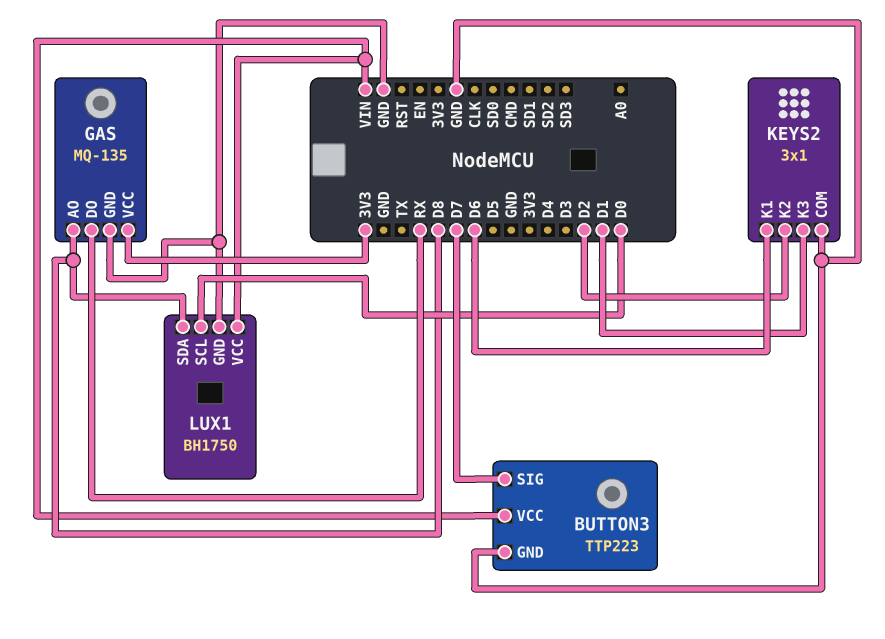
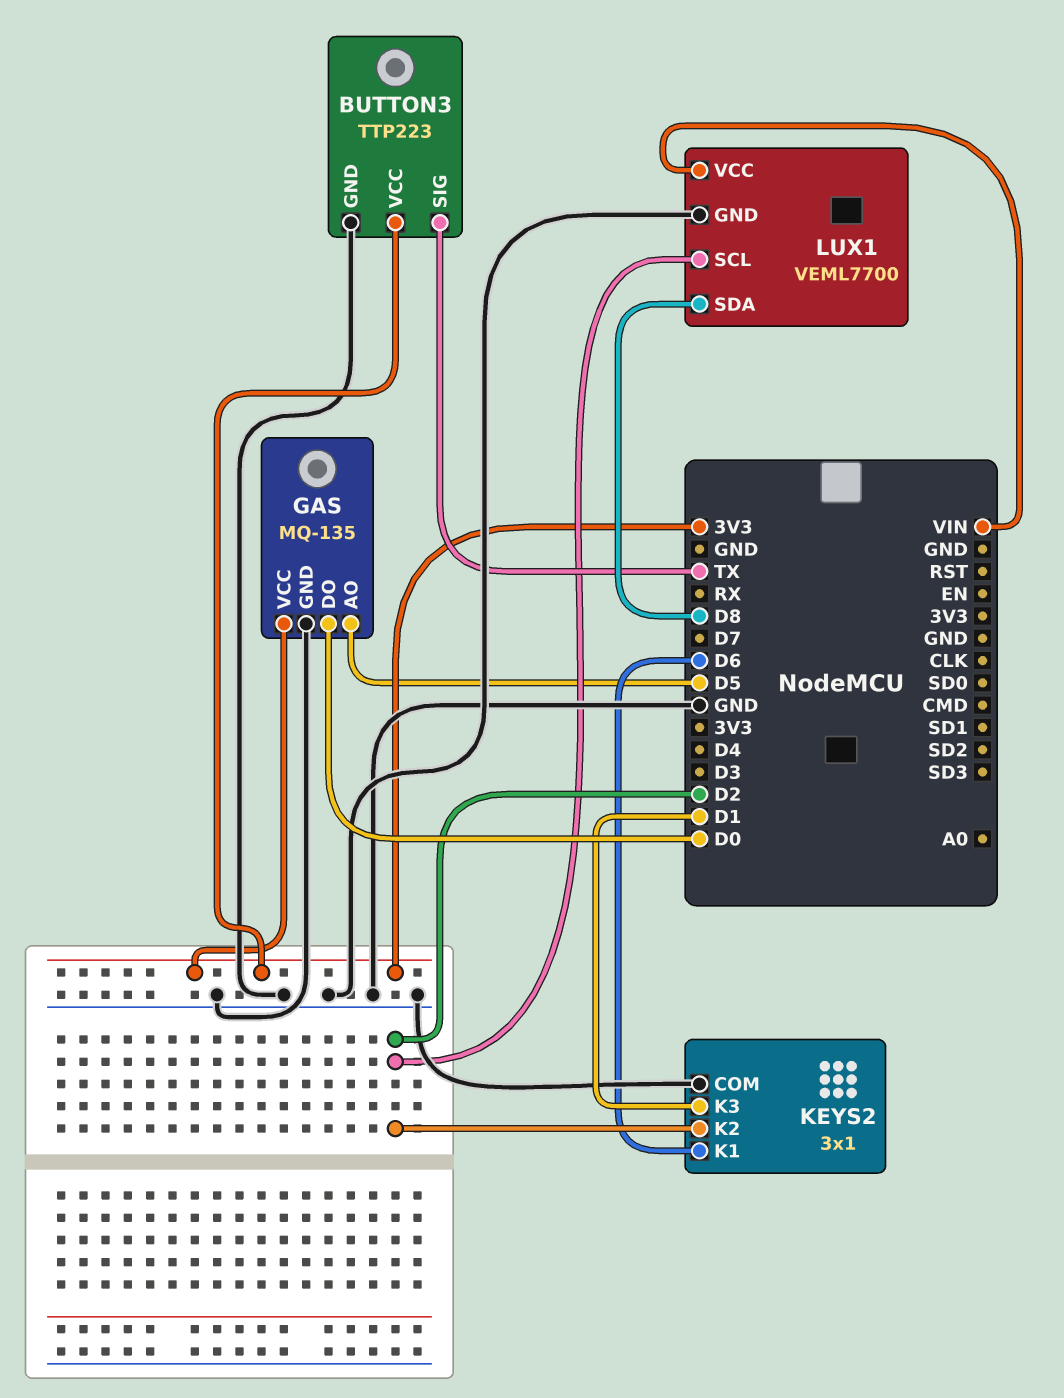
BUTTON3 pin SIG: D7 -> TX
BUTTON3 pin VCC: VIN -> 3V3
GAS pin AO: D8 -> D5
GAS pin DO: RX -> D0
LUX1: BH1750 -> VEML7700
LUX1 pin SCL: D0 -> D2

